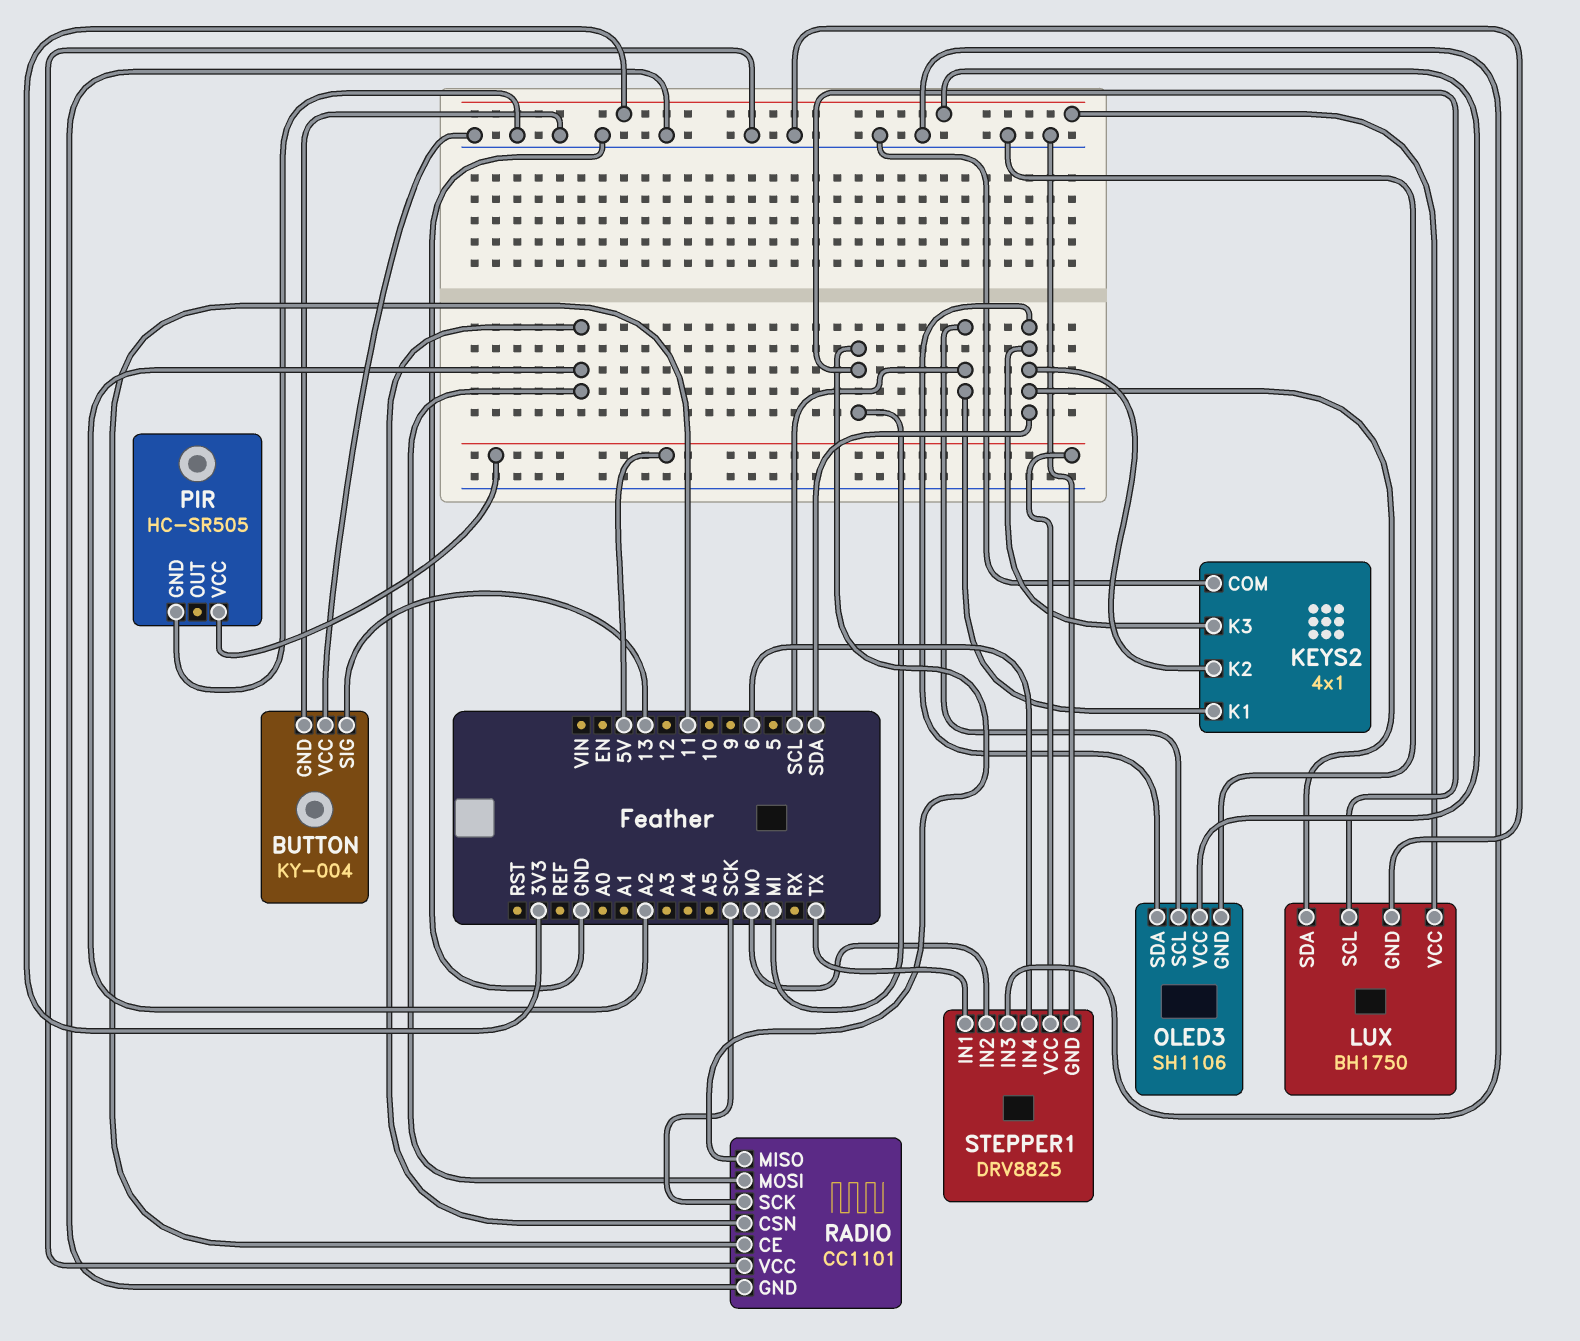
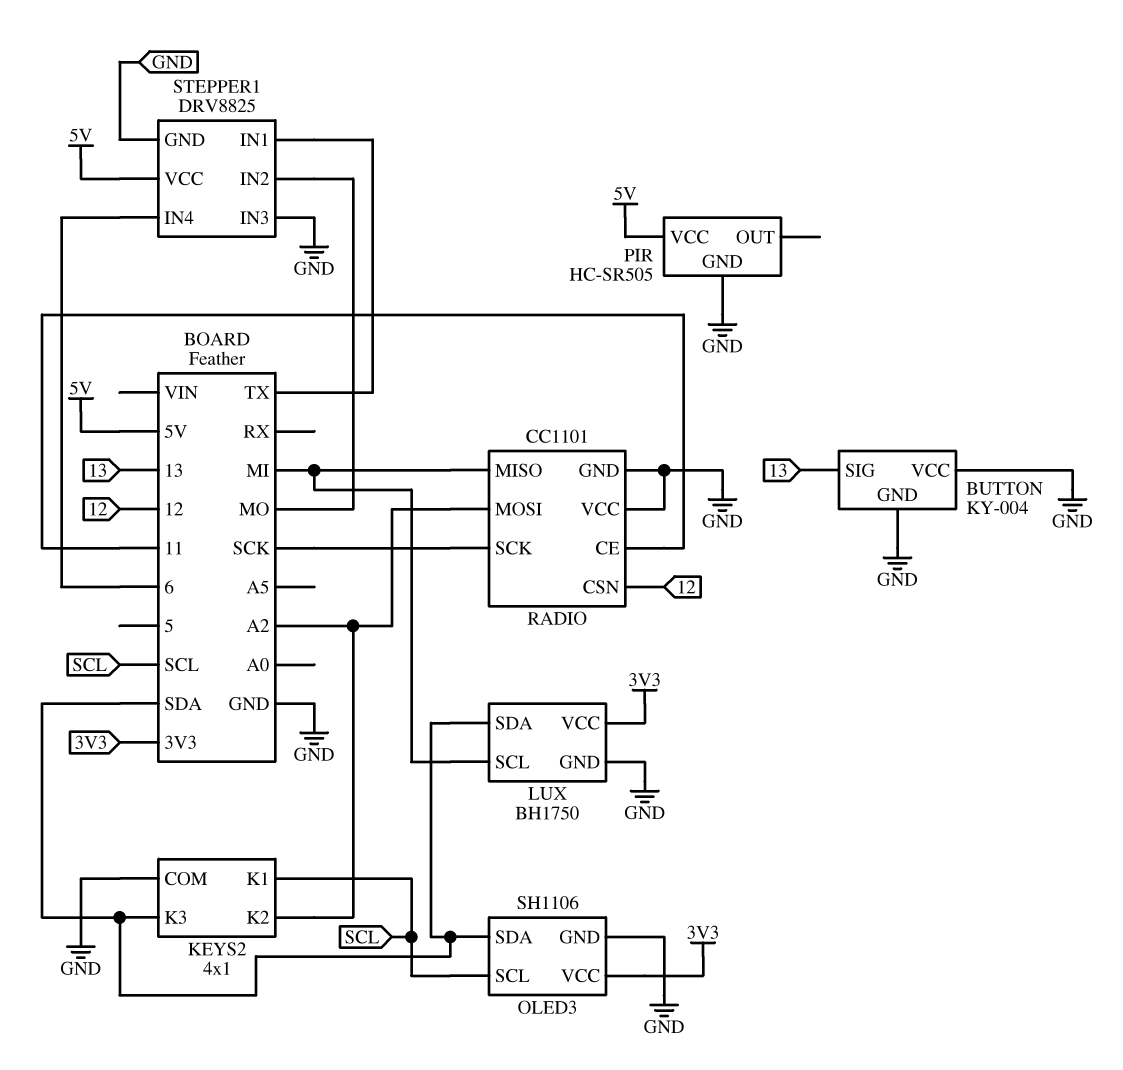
KEYS2 pin K2: SDA -> A2
RADIO pin CSN: A2 -> 12

